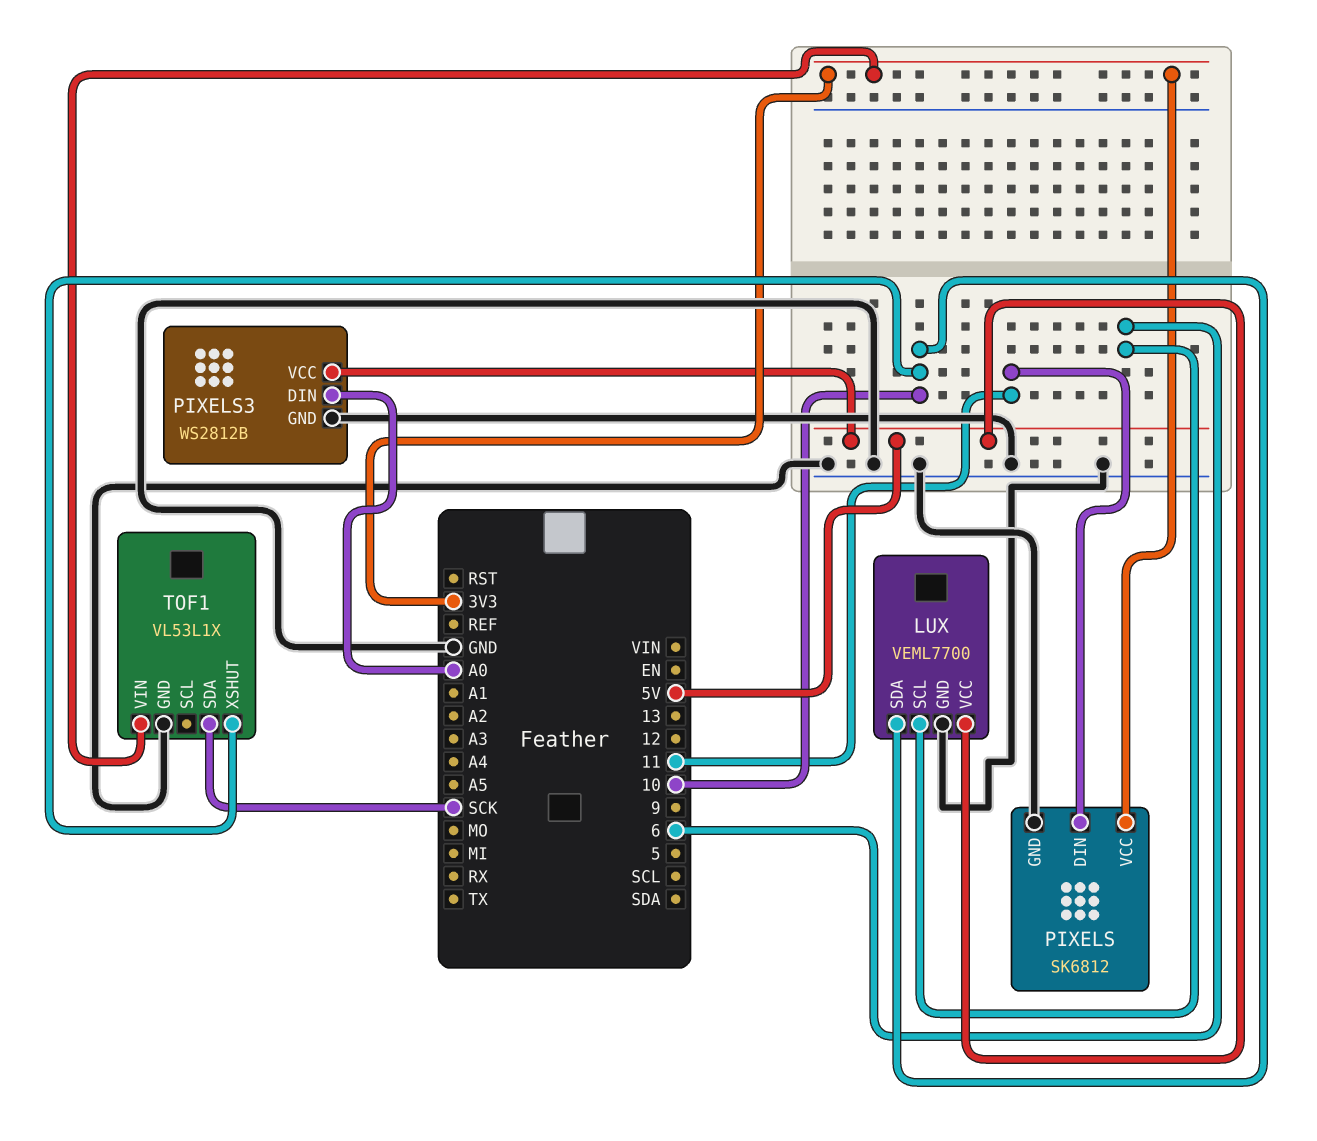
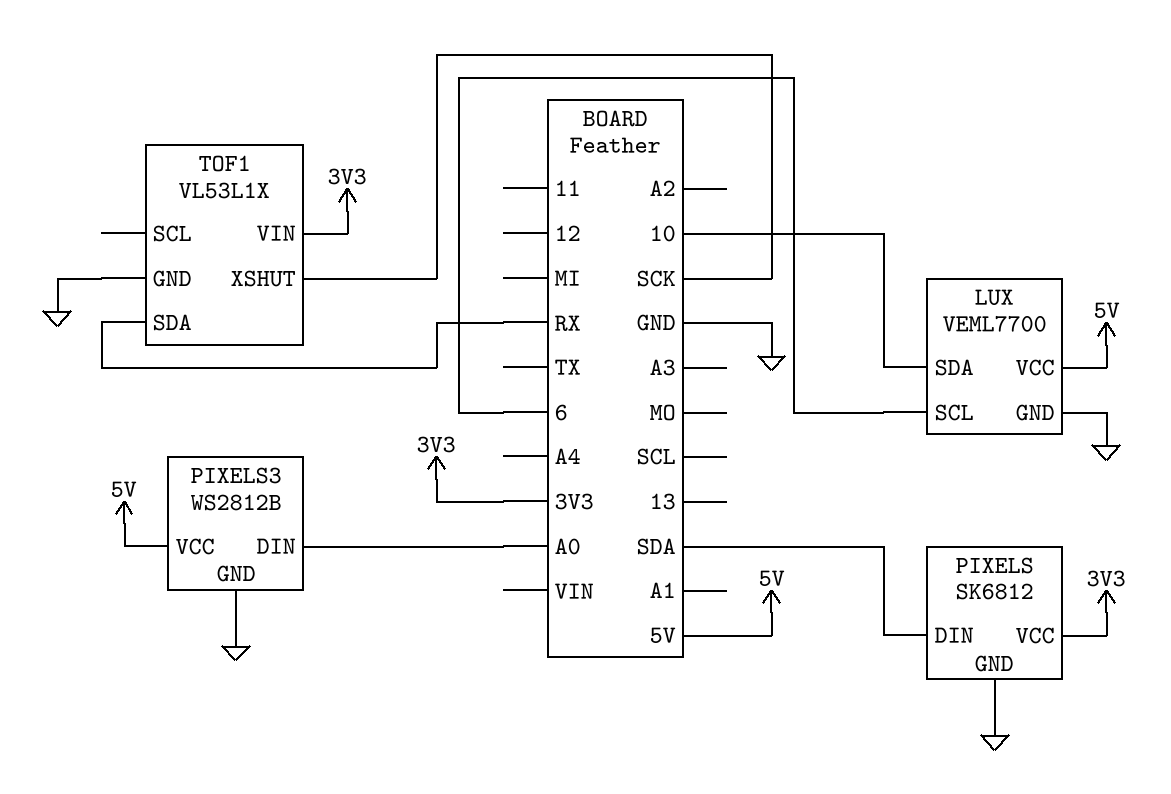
PIXELS pin DIN: 11 -> SDA
TOF1 pin SDA: SCK -> RX
TOF1 pin XSHUT: 10 -> SCK

